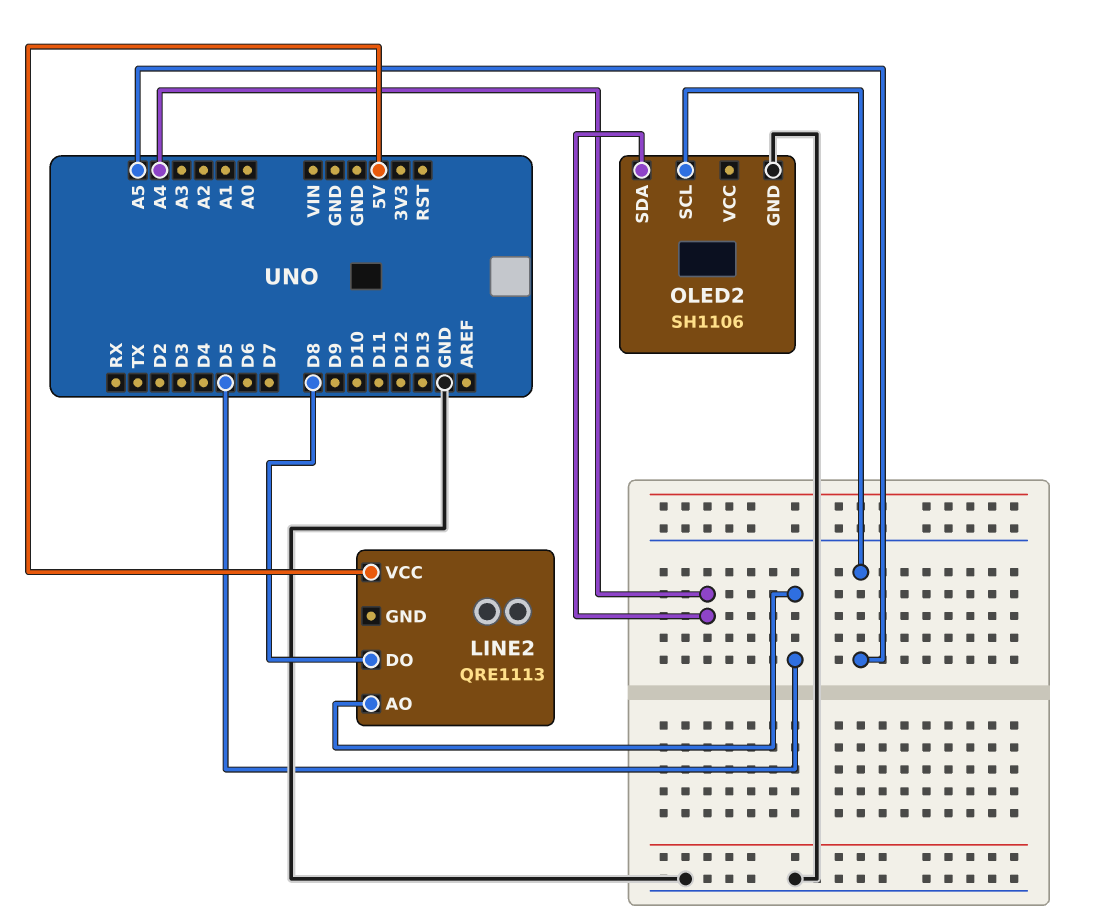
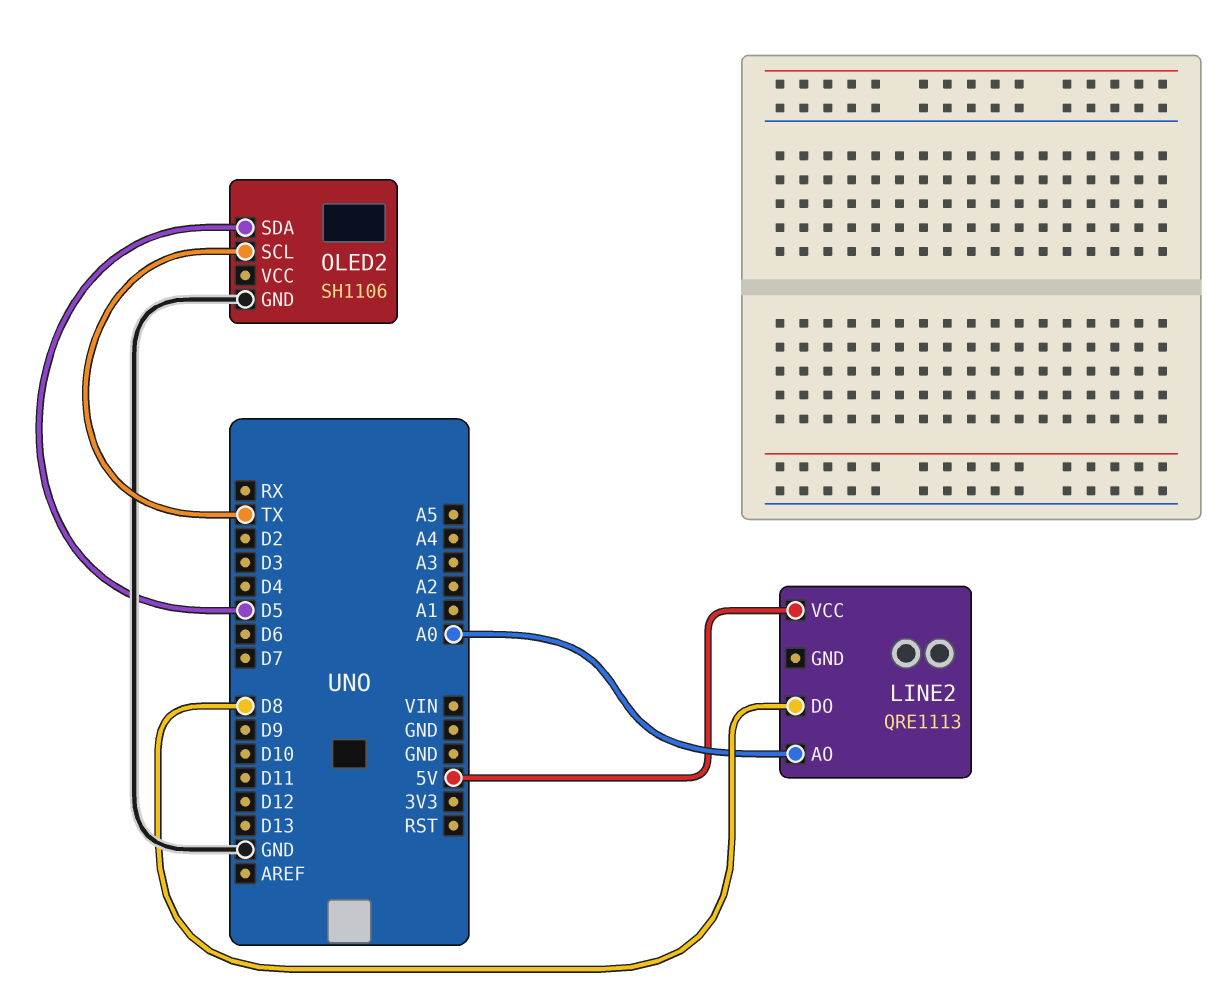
LINE2 pin AO: D5 -> A0
OLED2 pin SCL: A5 -> TX
OLED2 pin SDA: A4 -> D5

